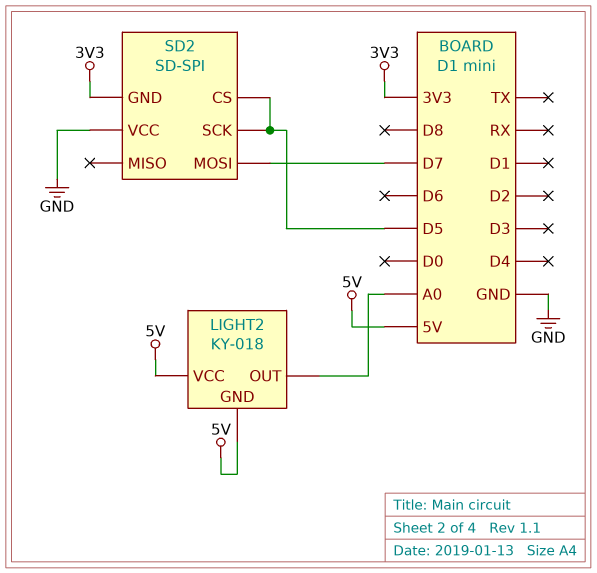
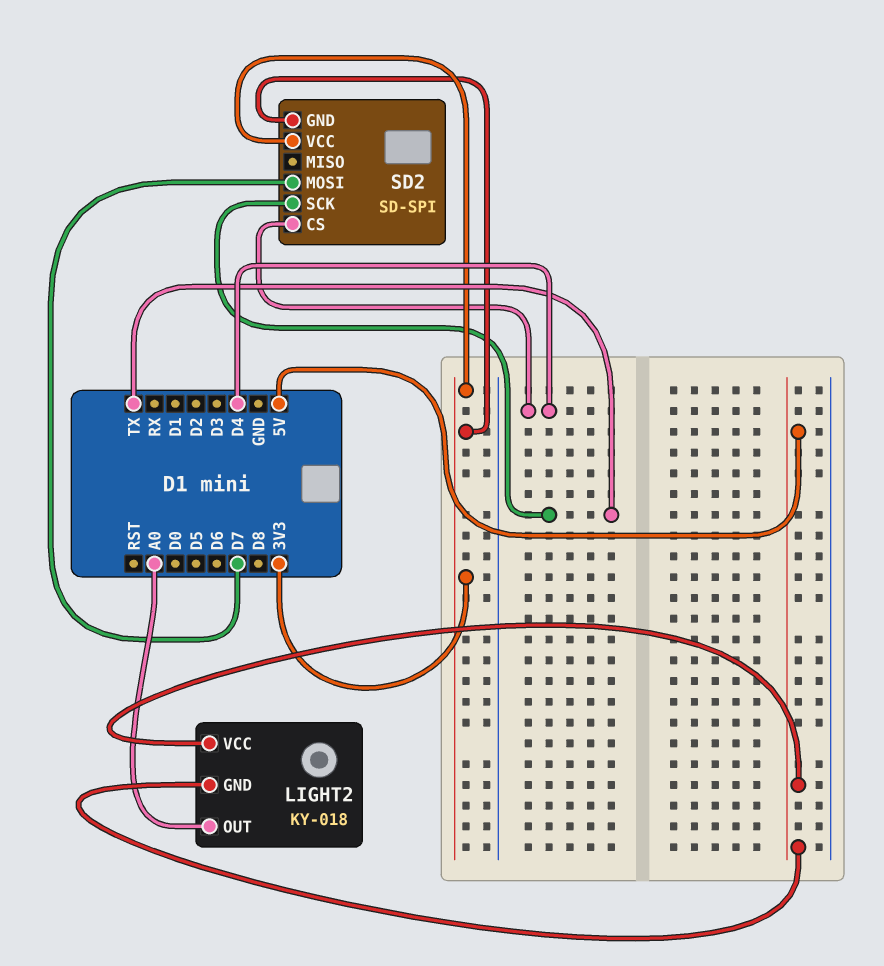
SD2 pin CS: D5 -> D4
SD2 pin SCK: D5 -> TX
SD2 pin VCC: GND -> 3V3

